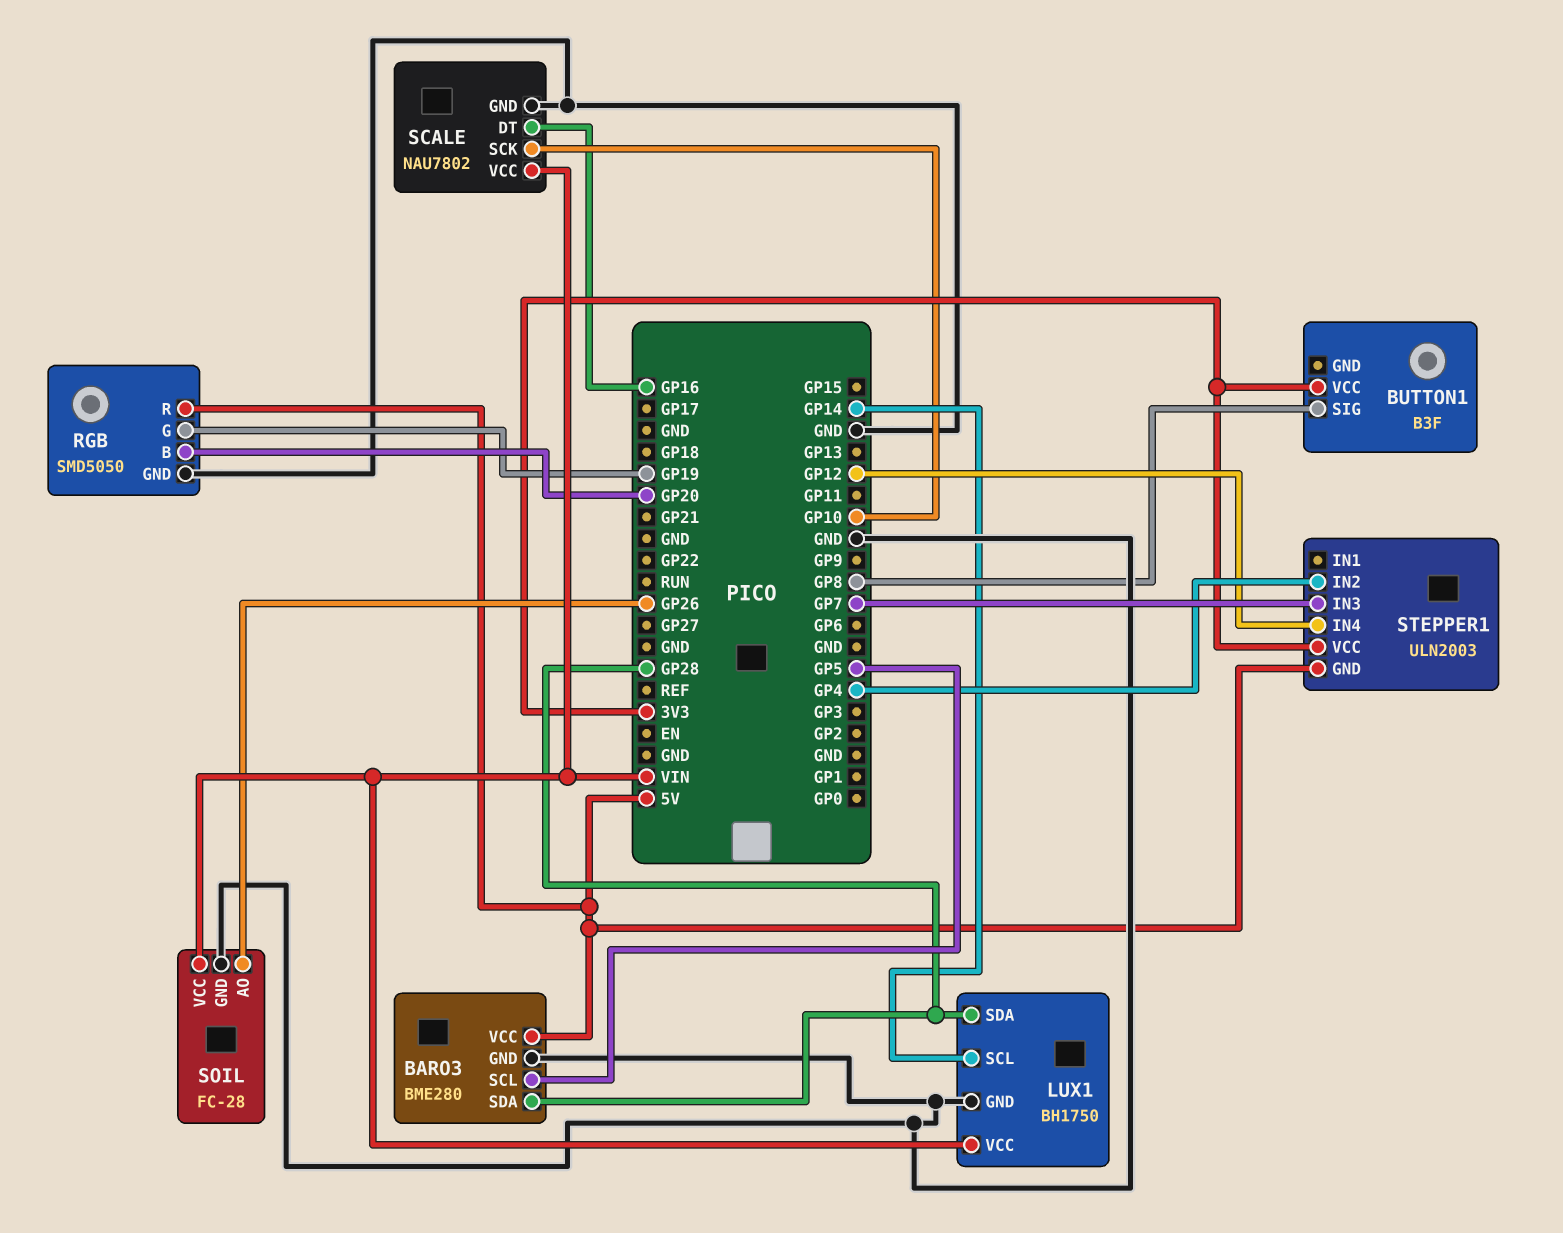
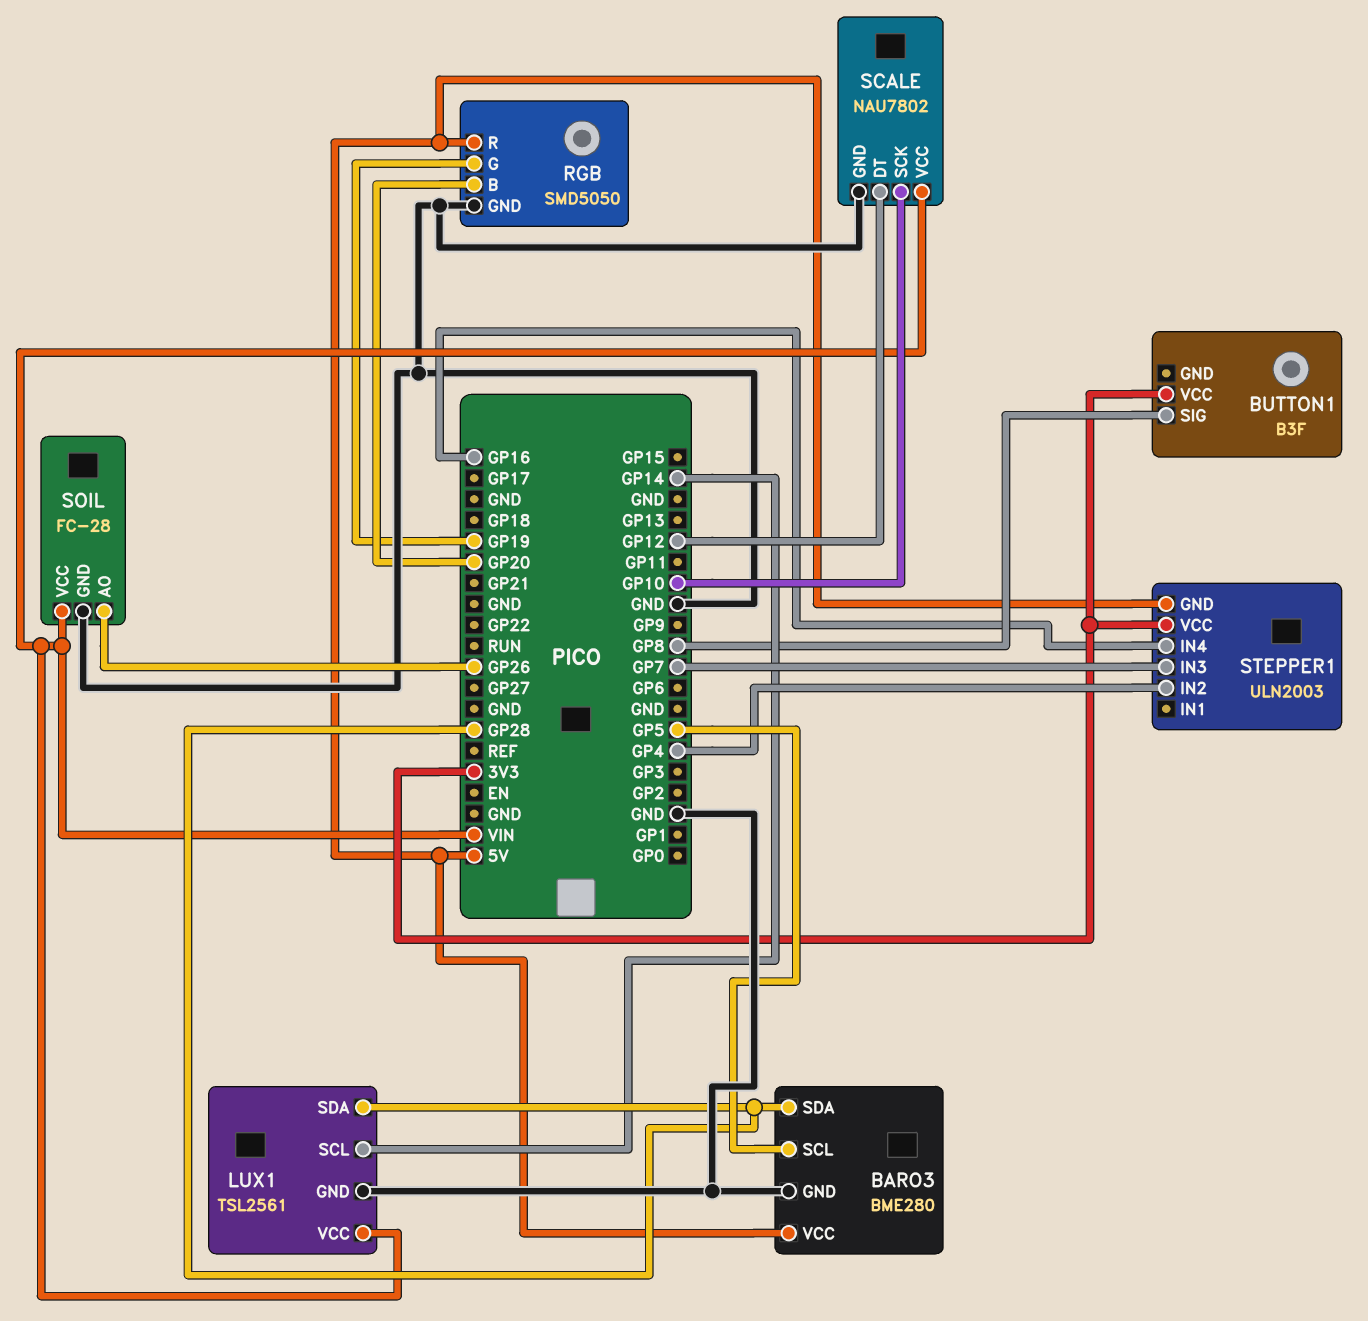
LUX1: BH1750 -> TSL2561
SCALE pin DT: GP16 -> GP12
STEPPER1 pin IN4: GP12 -> GP16

